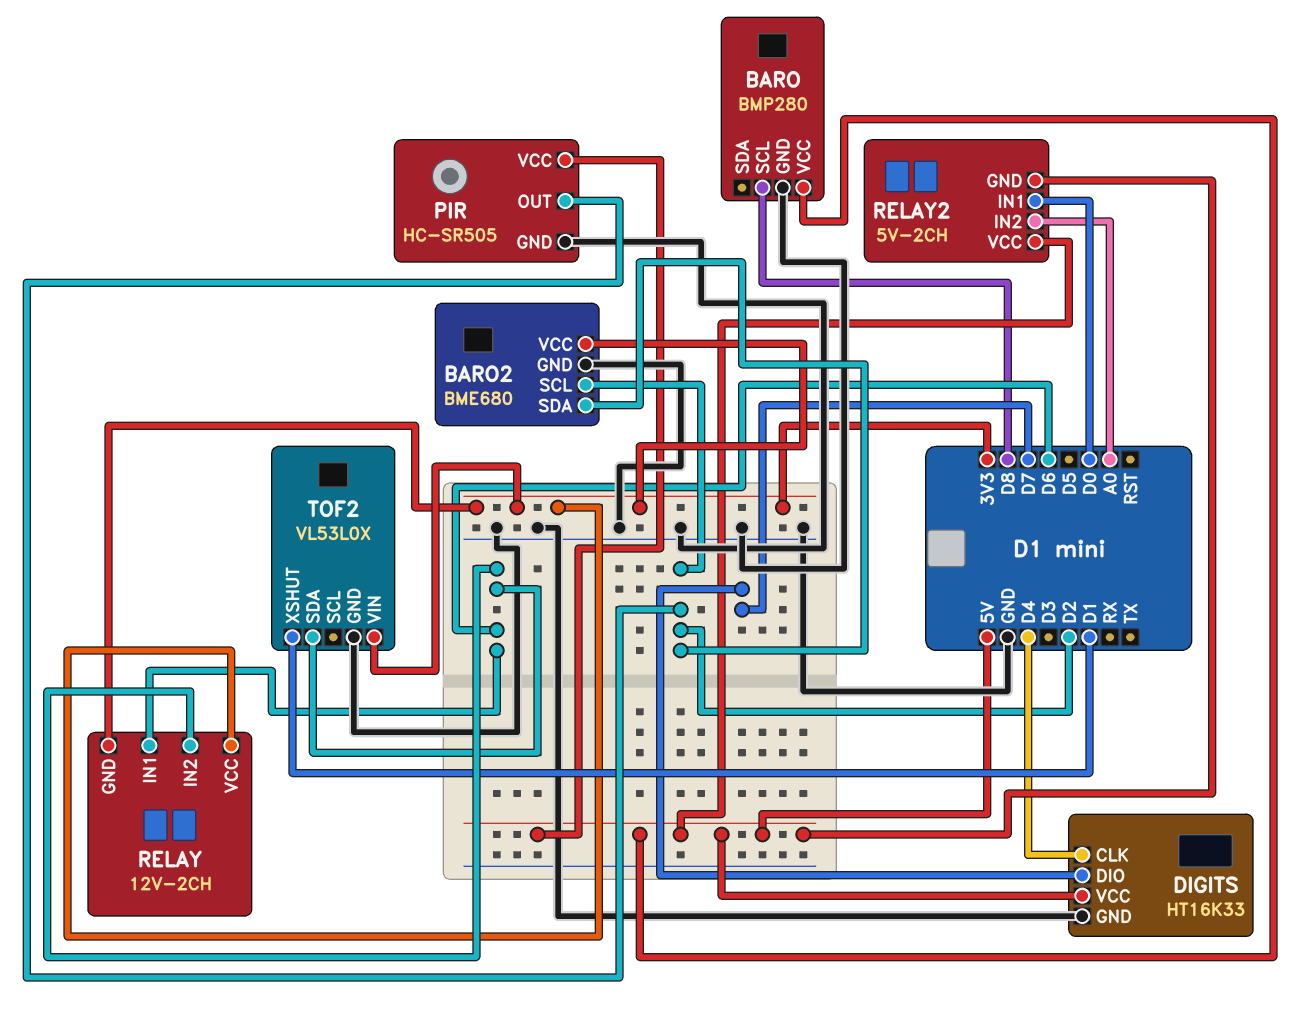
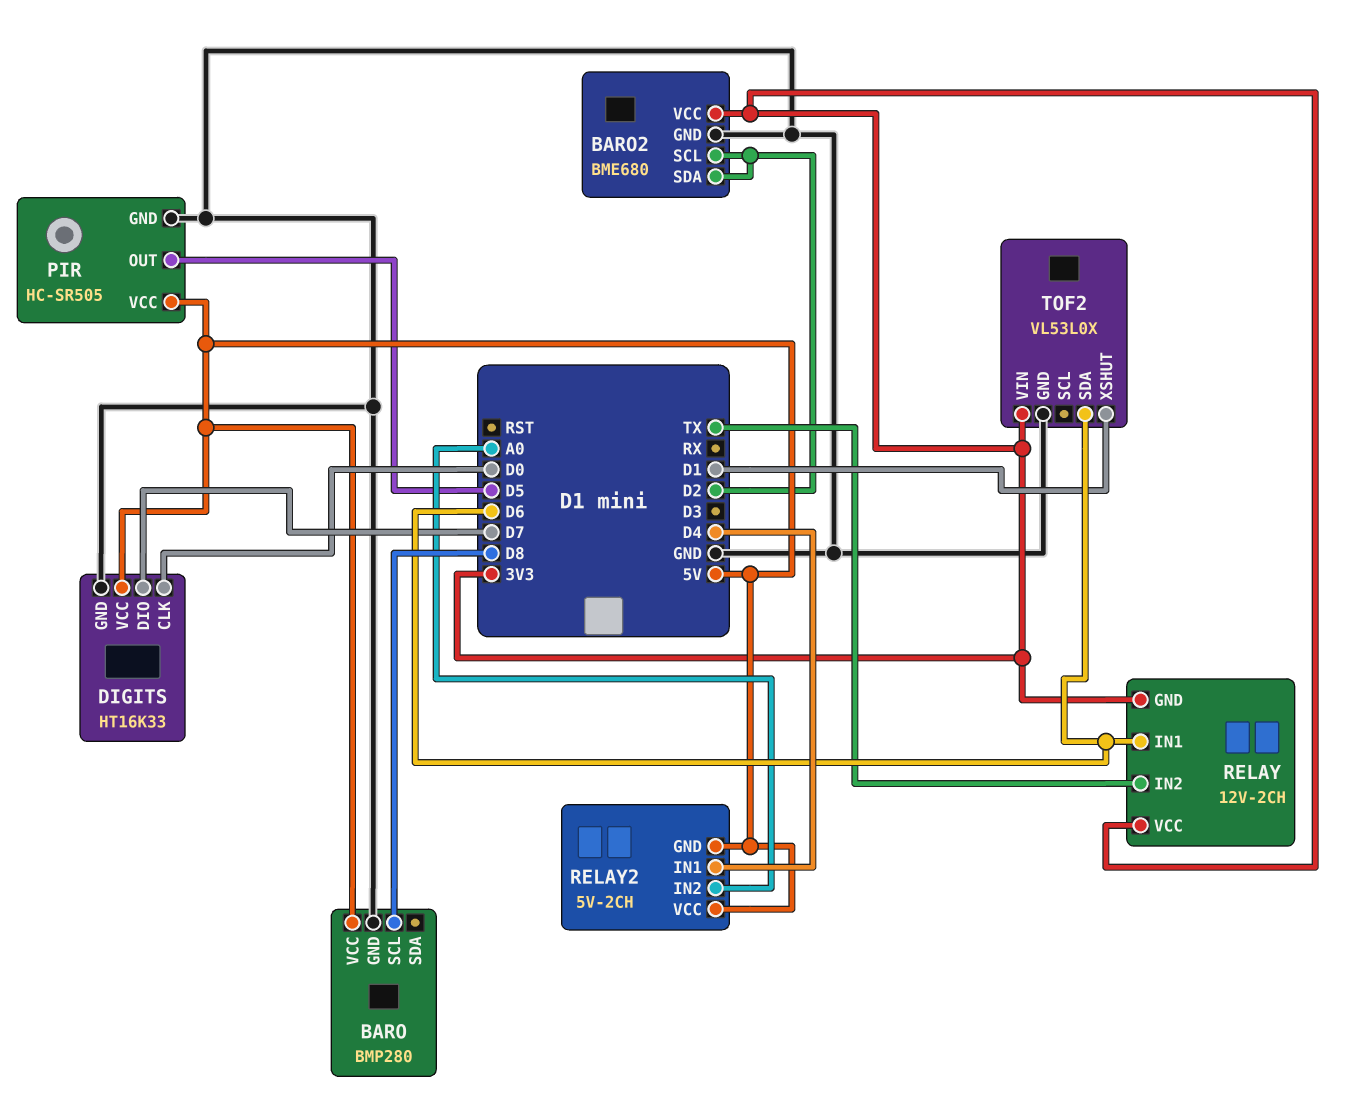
DIGITS pin CLK: D4 -> D0
PIR pin OUT: D2 -> D5
RELAY pin IN2: D6 -> TX
RELAY2 pin IN1: D0 -> D4

